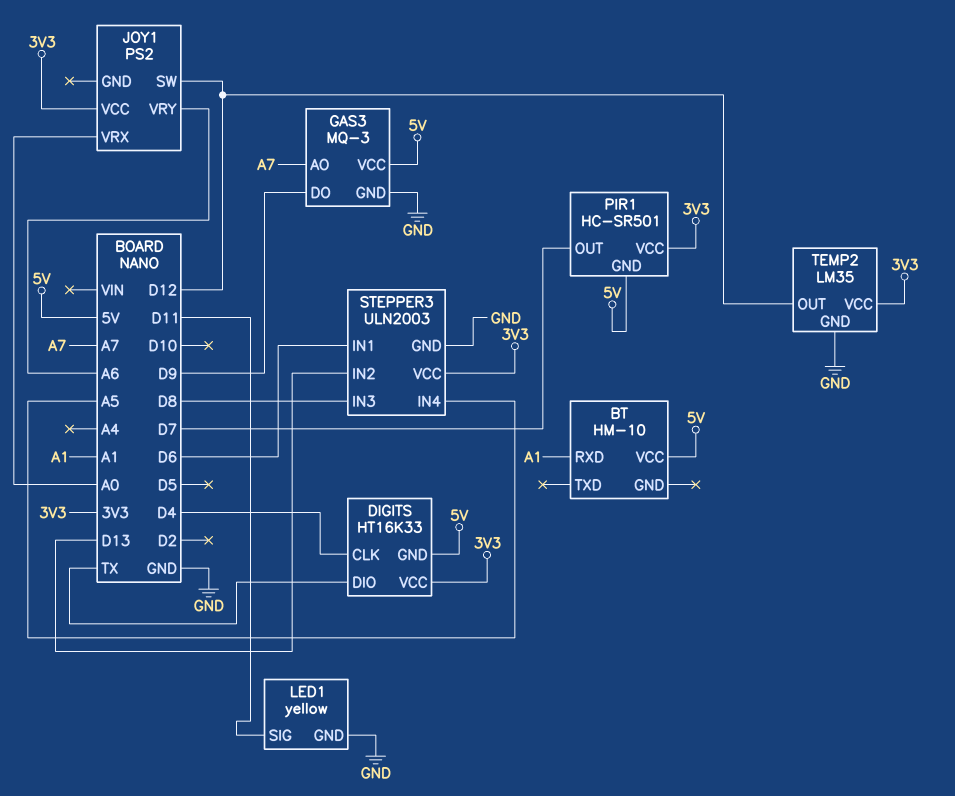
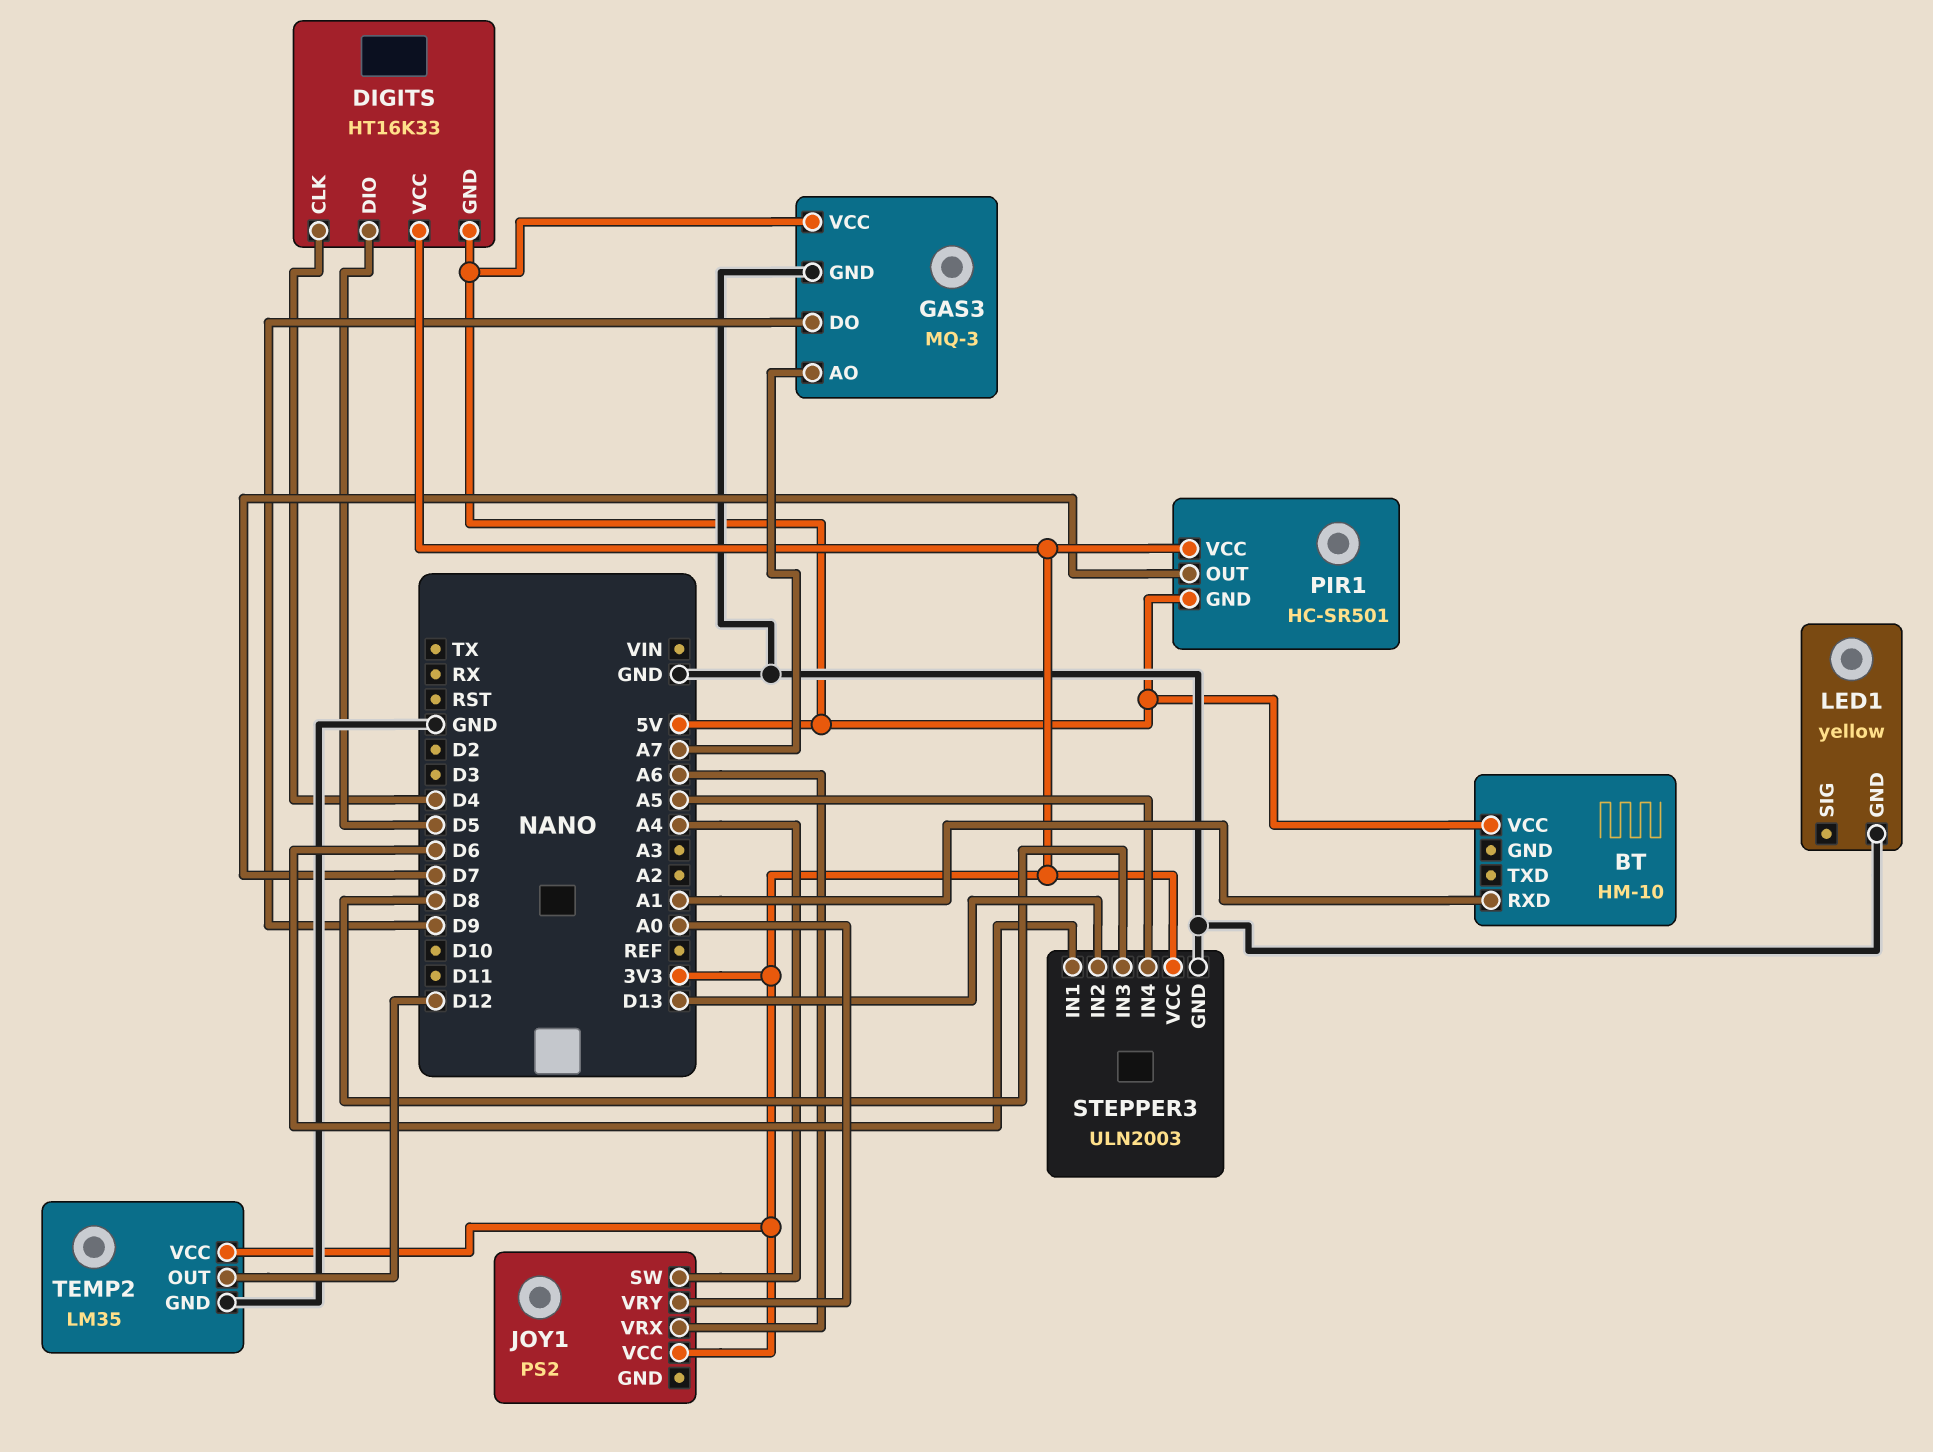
DIGITS pin DIO: TX -> D5
JOY1 pin SW: D12 -> A4
JOY1 pin VRX: A0 -> A6
JOY1 pin VRY: A6 -> A0
LED1 pin SIG: D11 -> none

